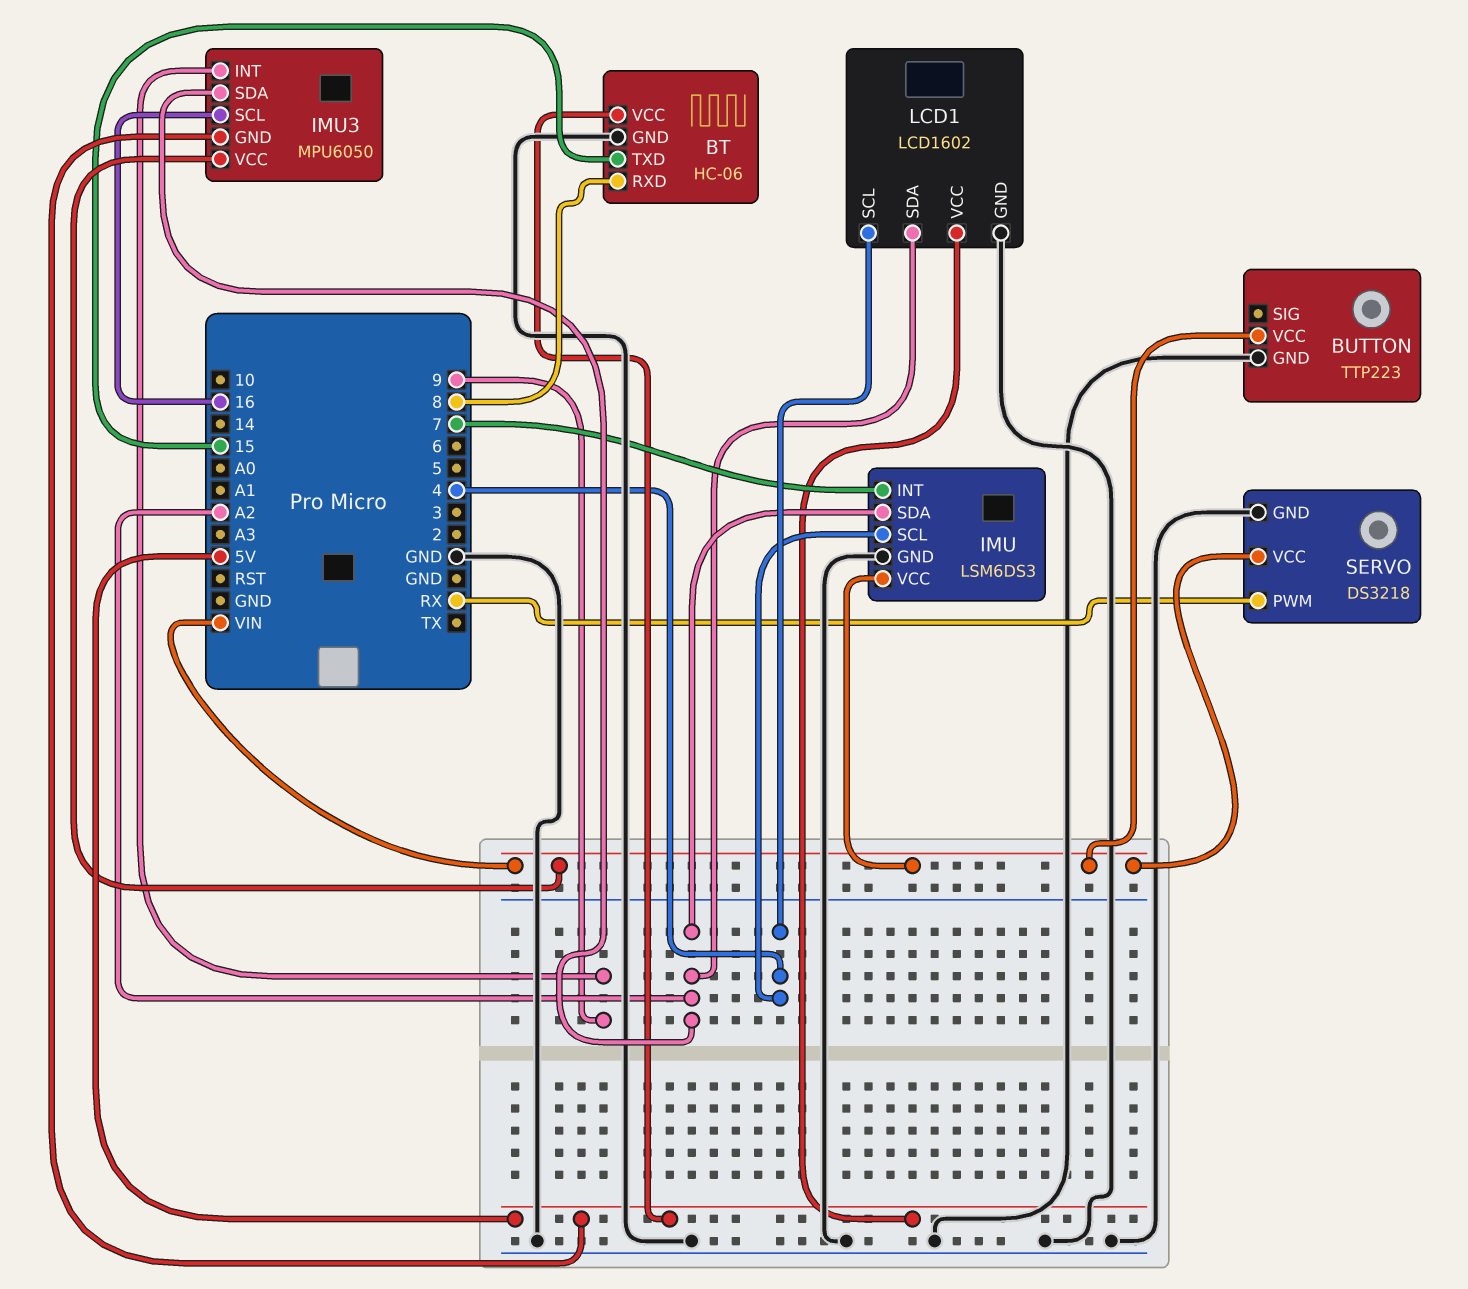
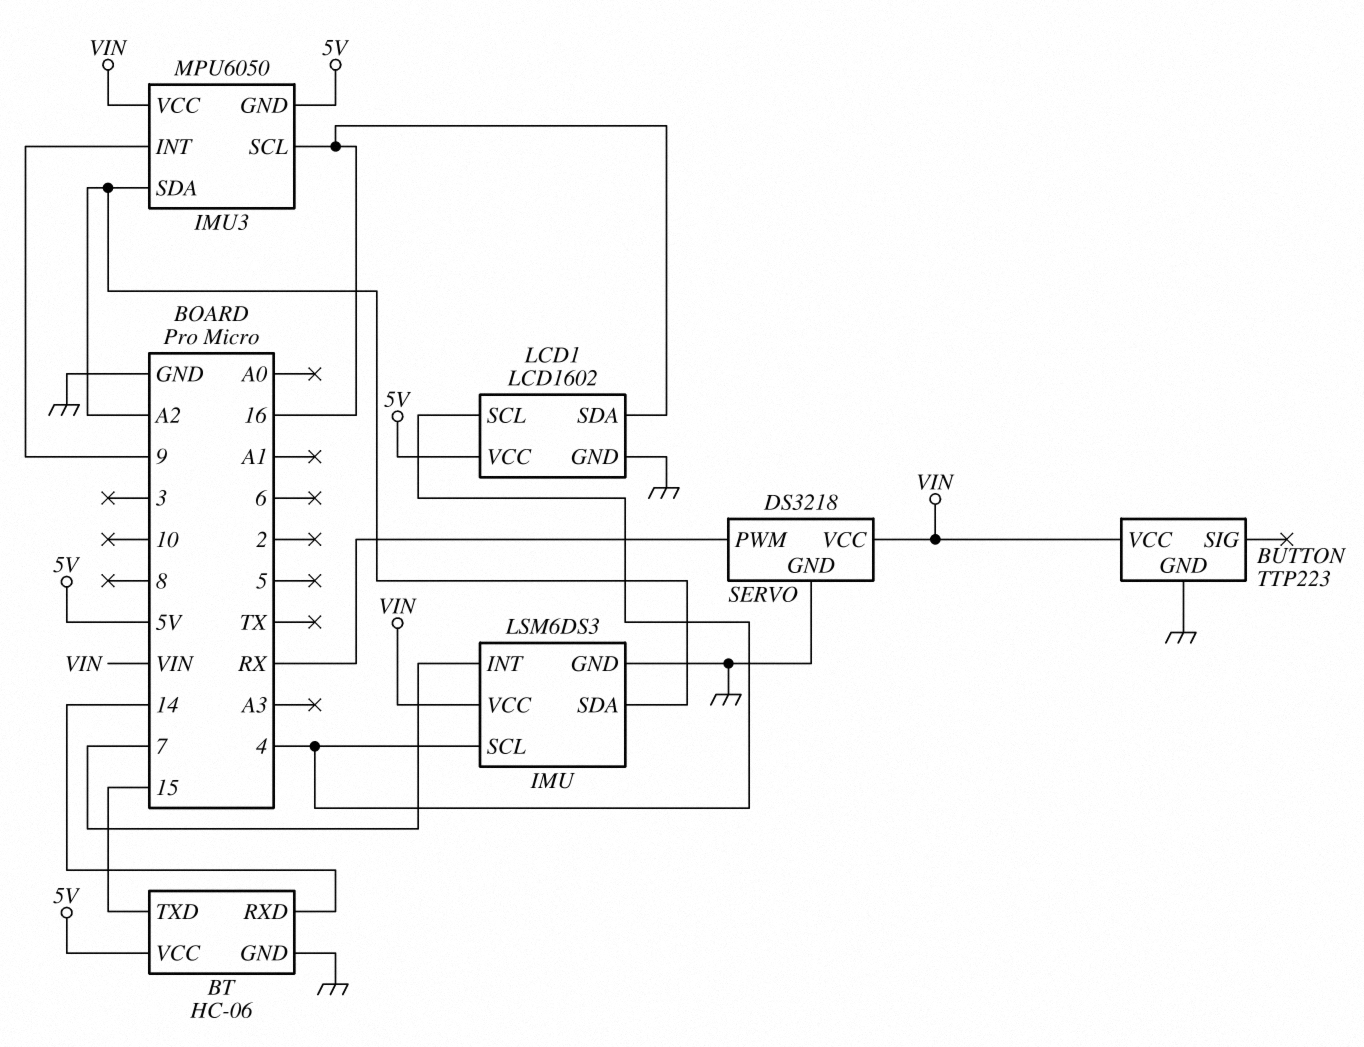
BT pin RXD: 8 -> 14
LCD1 pin SDA: A2 -> 16

